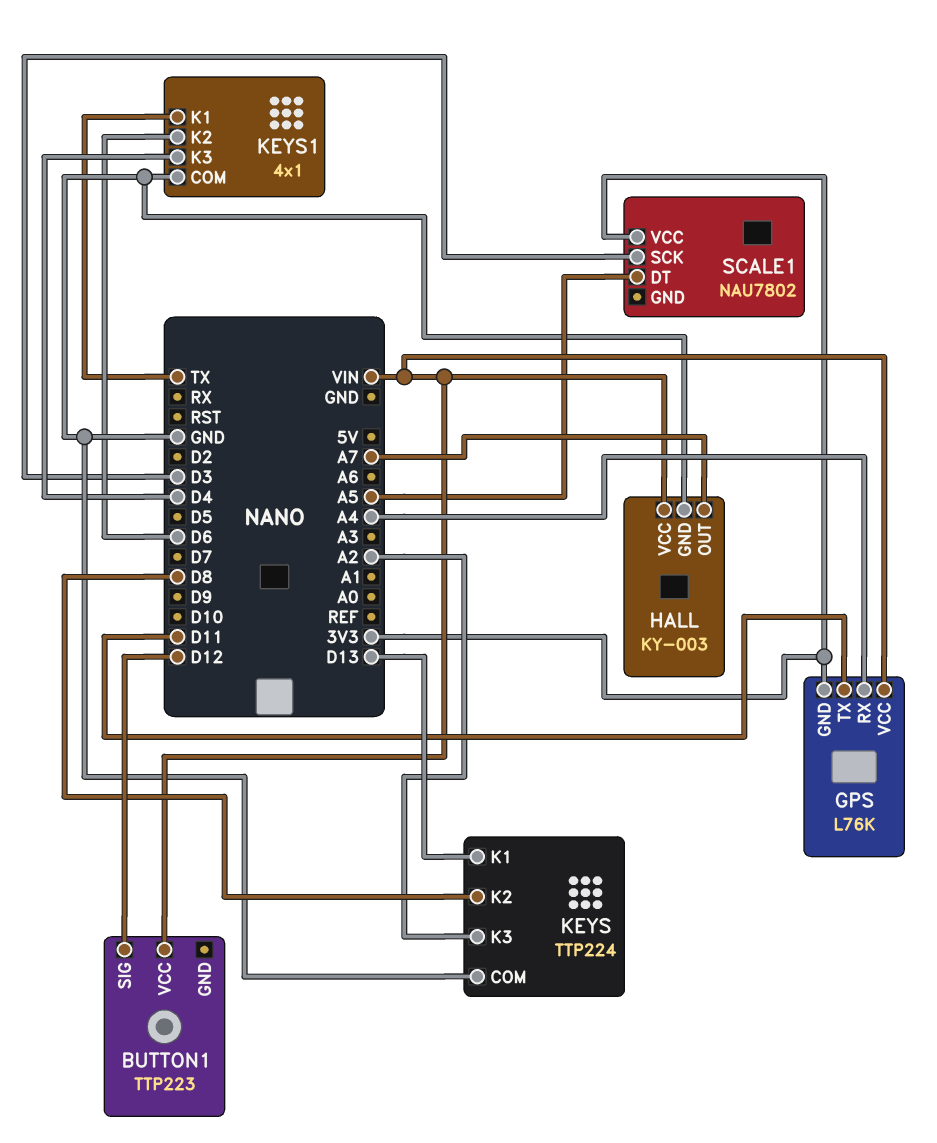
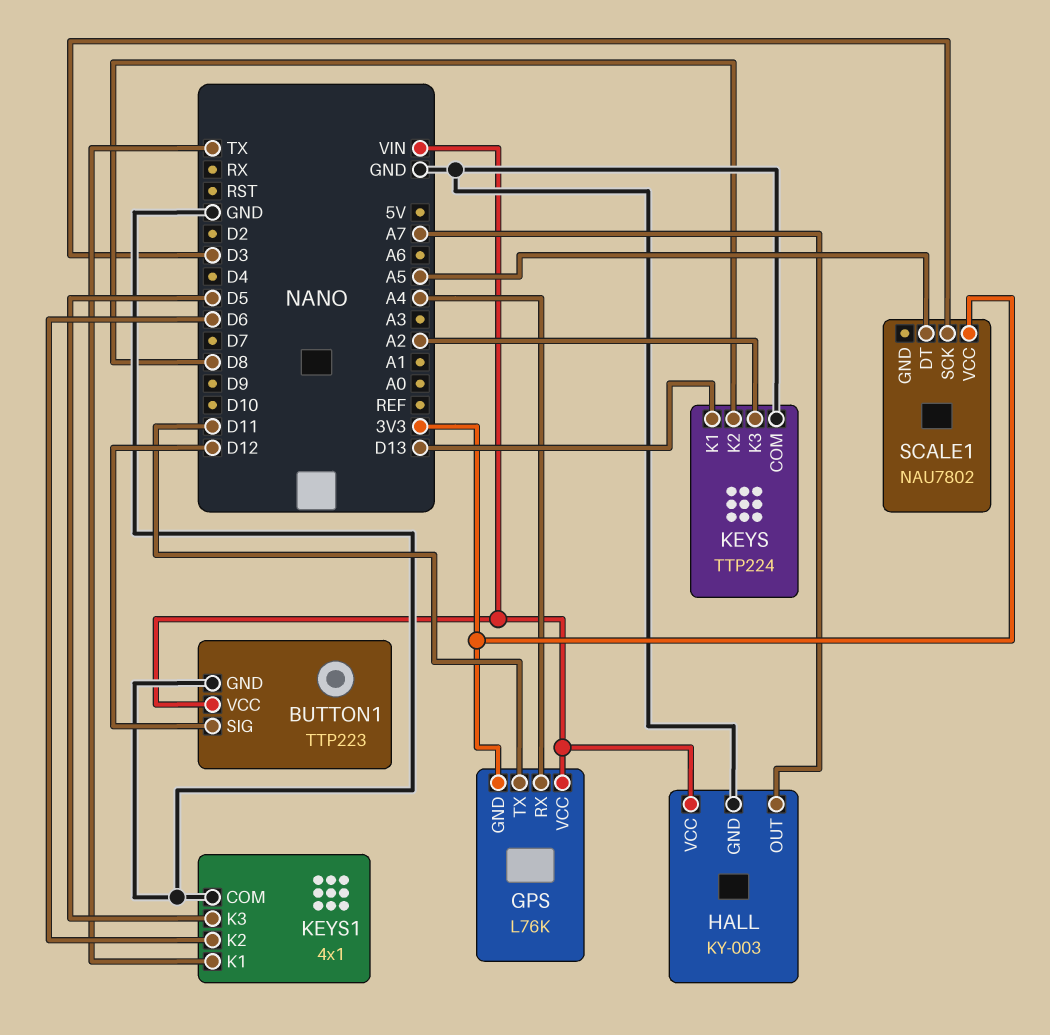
BUTTON1 pin GND: none -> GND
KEYS1 pin K3: D4 -> D5

